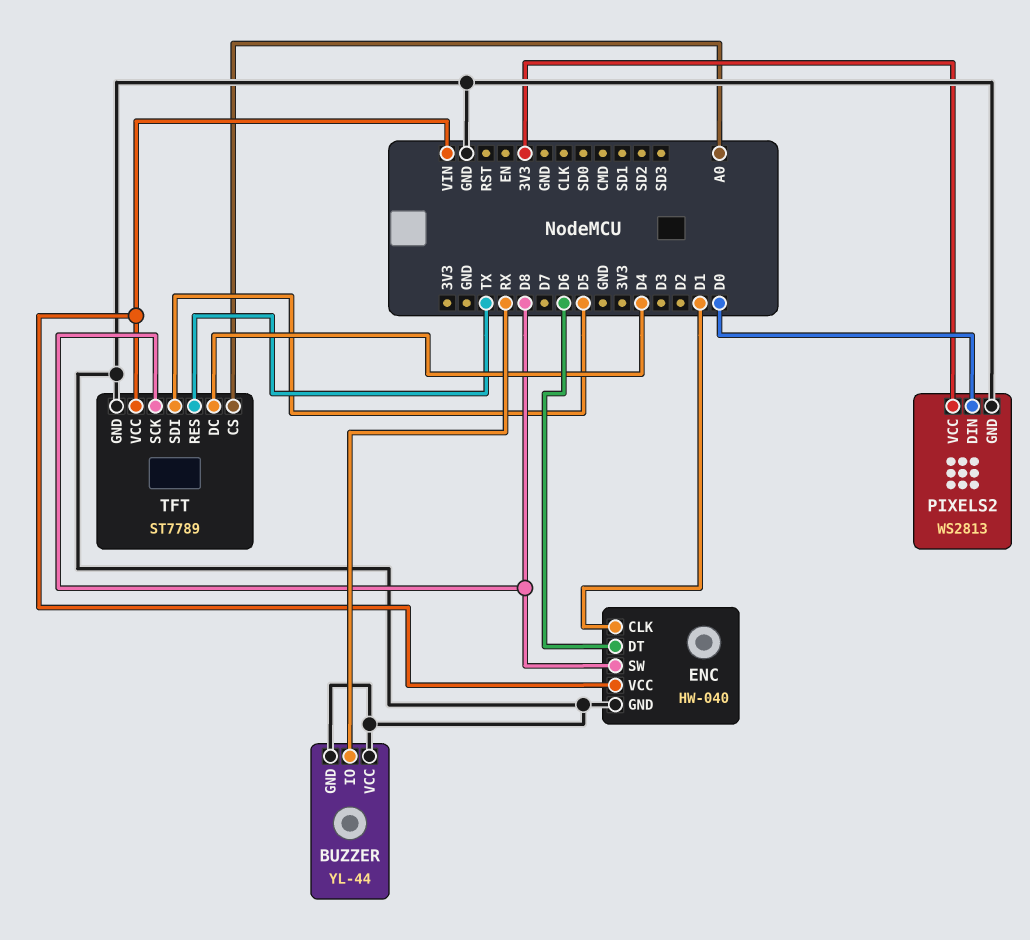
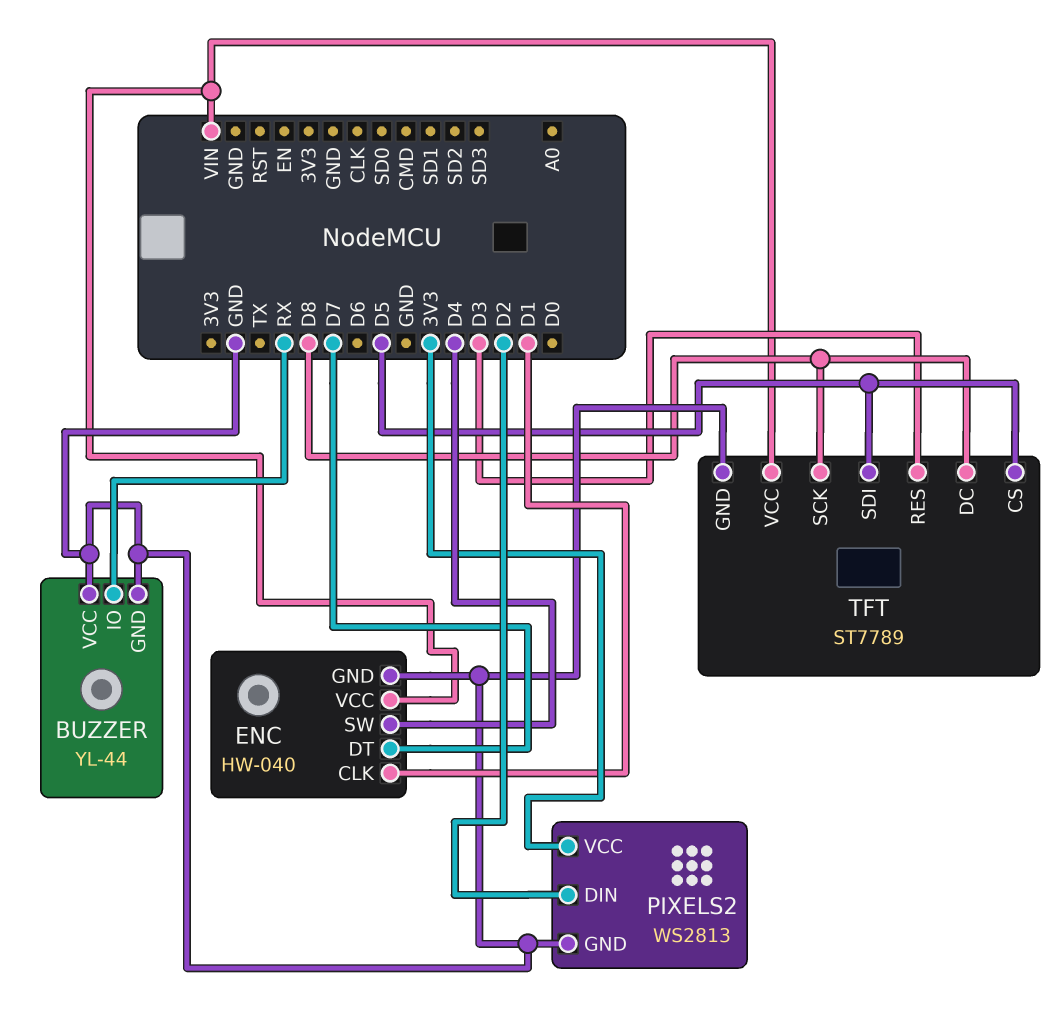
ENC pin DT: D6 -> D7
ENC pin SW: D8 -> D4
PIXELS2 pin DIN: D0 -> D2
TFT pin CS: A0 -> D5
TFT pin DC: D4 -> D8
TFT pin RES: TX -> D3

